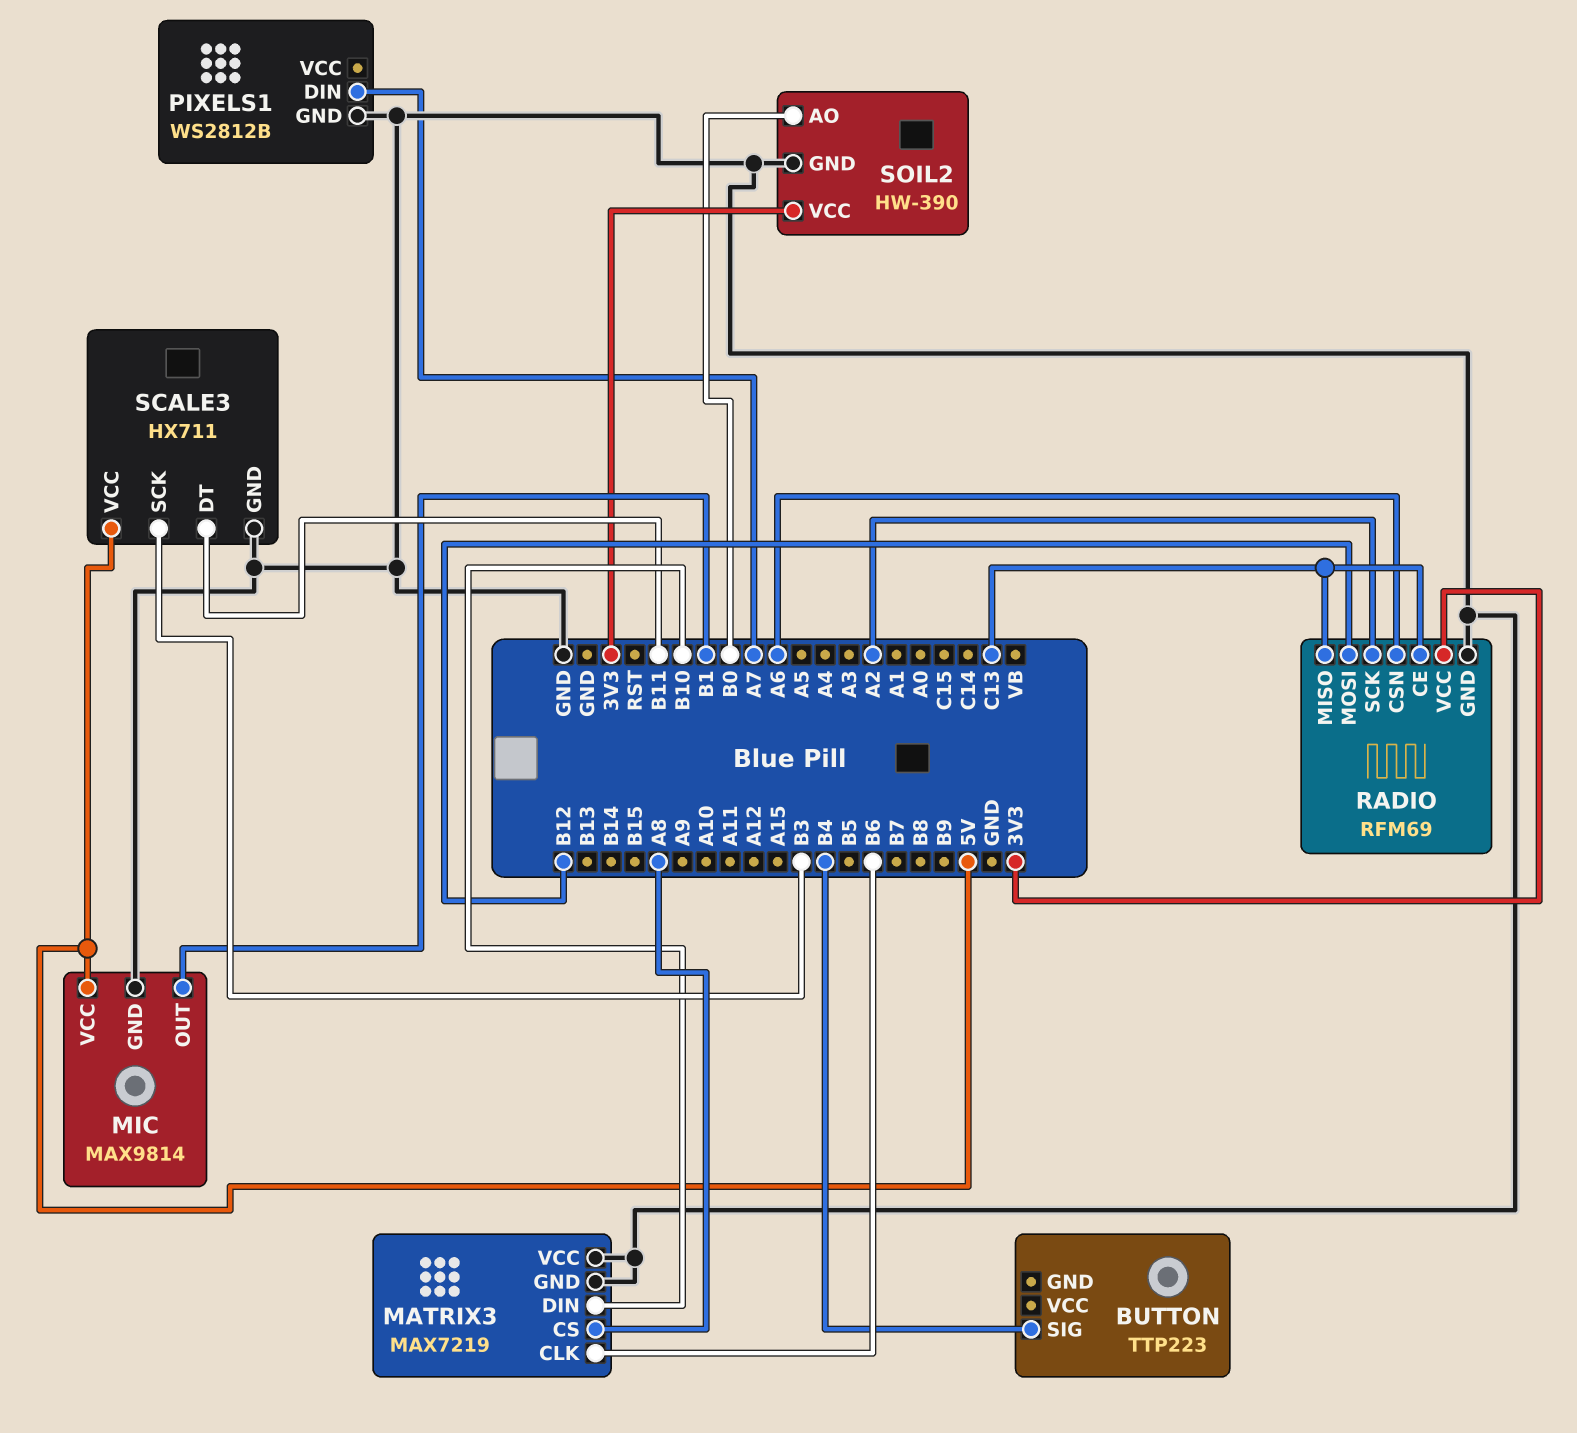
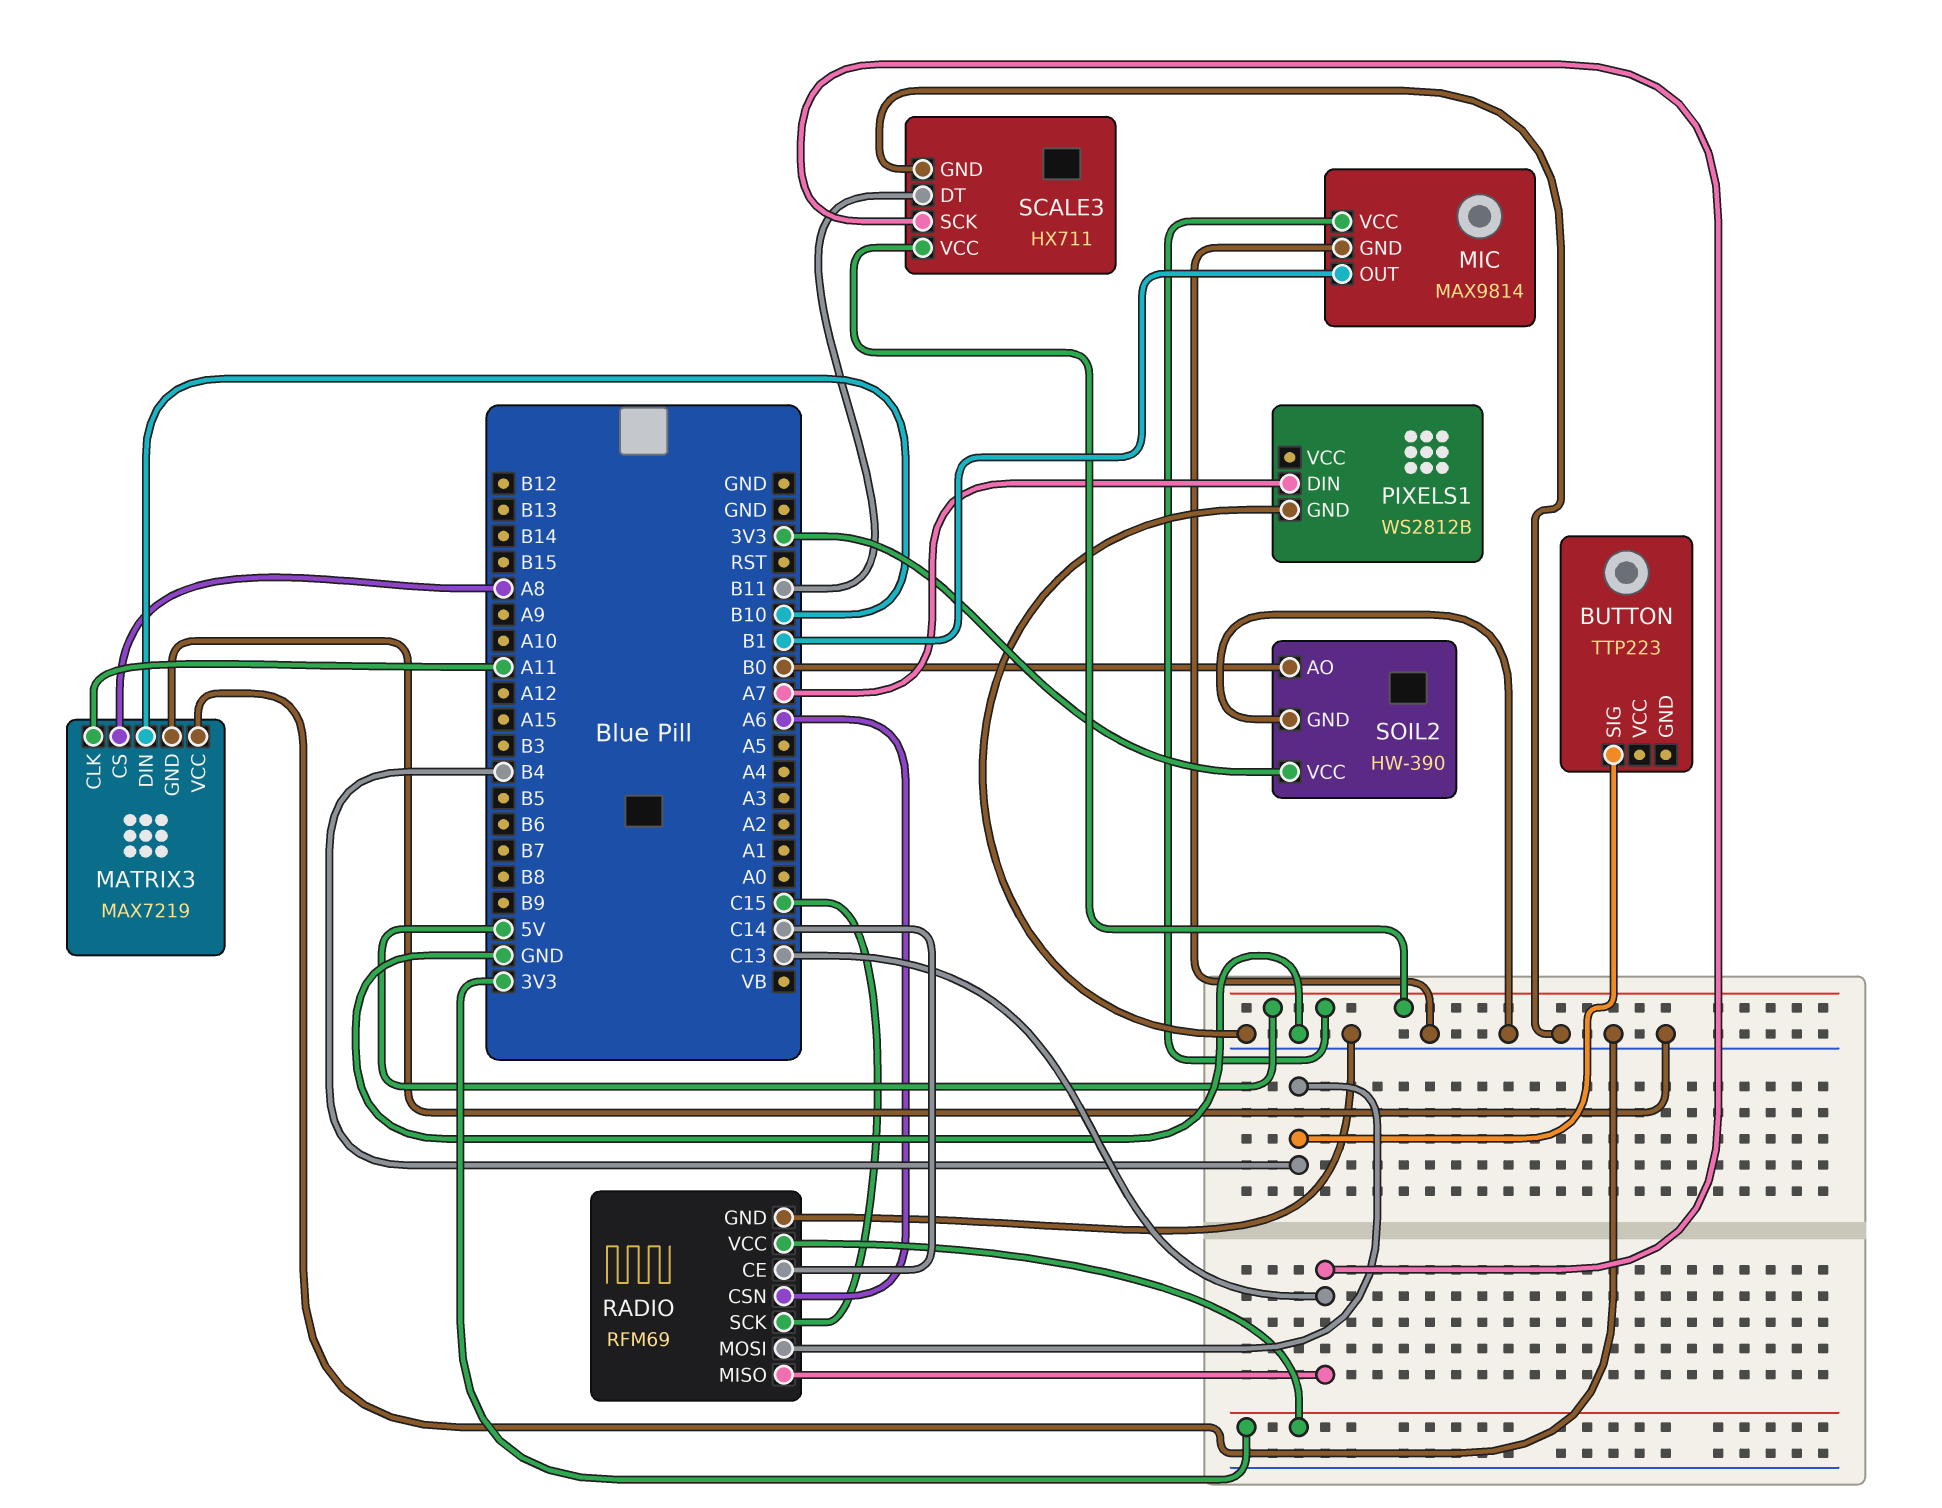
MATRIX3 pin CLK: B6 -> A11
RADIO pin CE: C13 -> C14
RADIO pin MOSI: B12 -> B4
RADIO pin SCK: A2 -> C15
SCALE3 pin SCK: B3 -> C13

